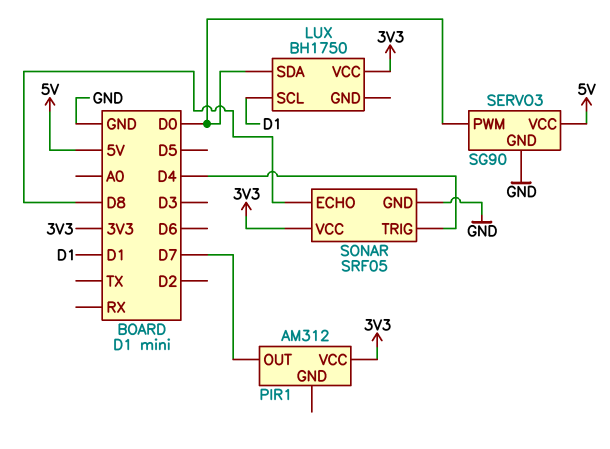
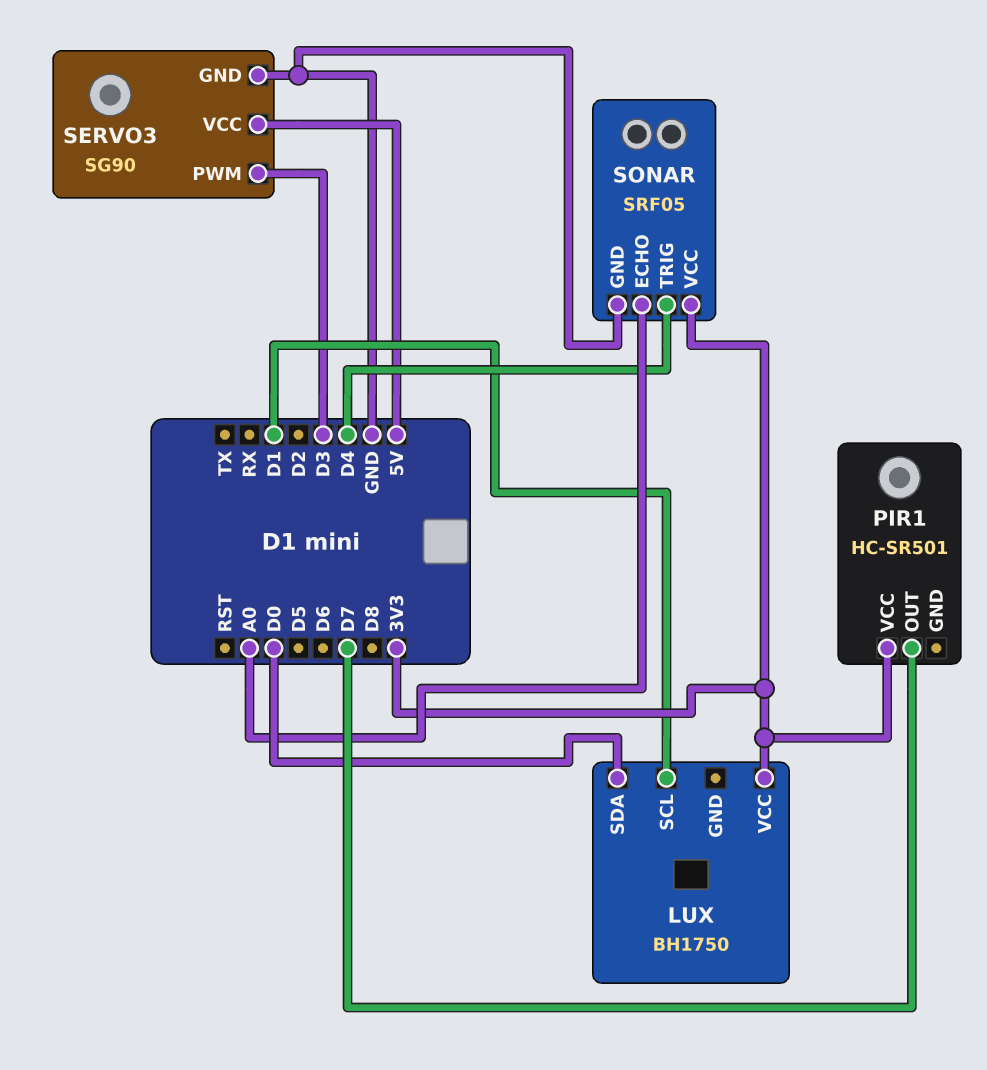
PIR1: AM312 -> HC-SR501
SERVO3 pin PWM: D0 -> D3
SONAR pin ECHO: D8 -> A0

